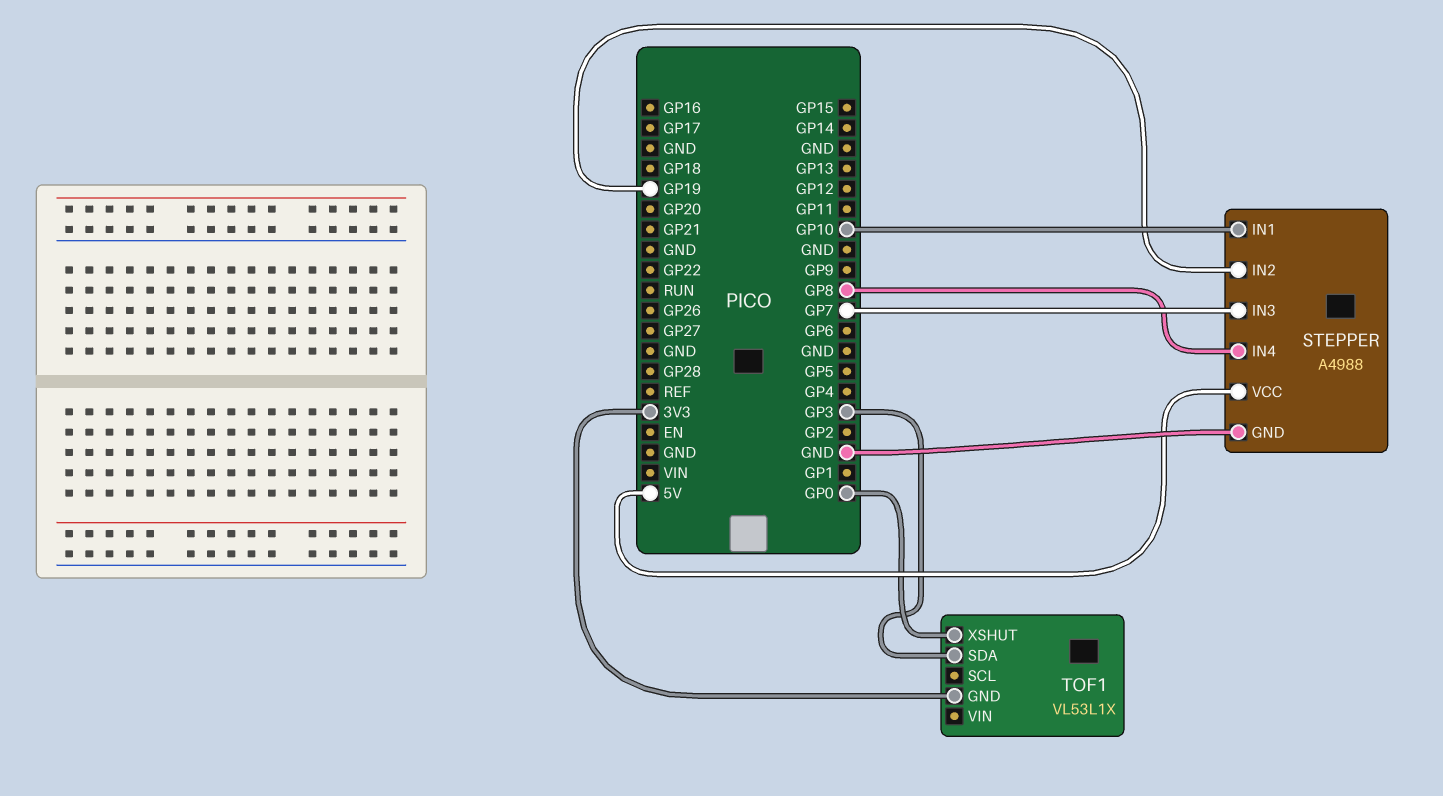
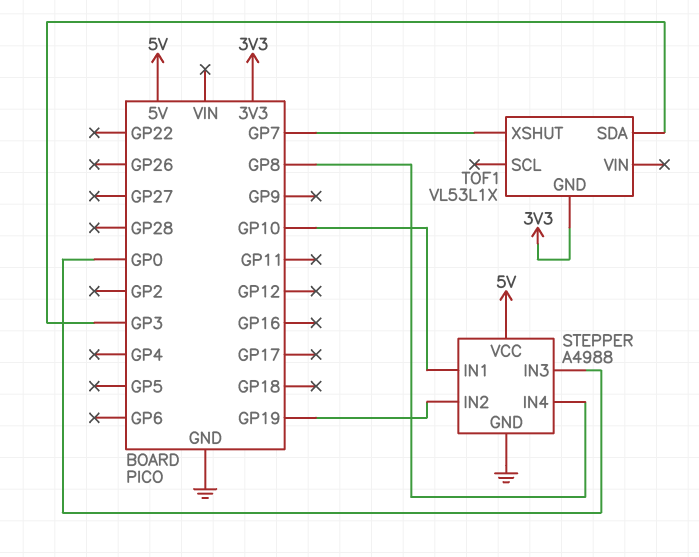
STEPPER pin IN3: GP7 -> GP0
TOF1 pin XSHUT: GP0 -> GP7

